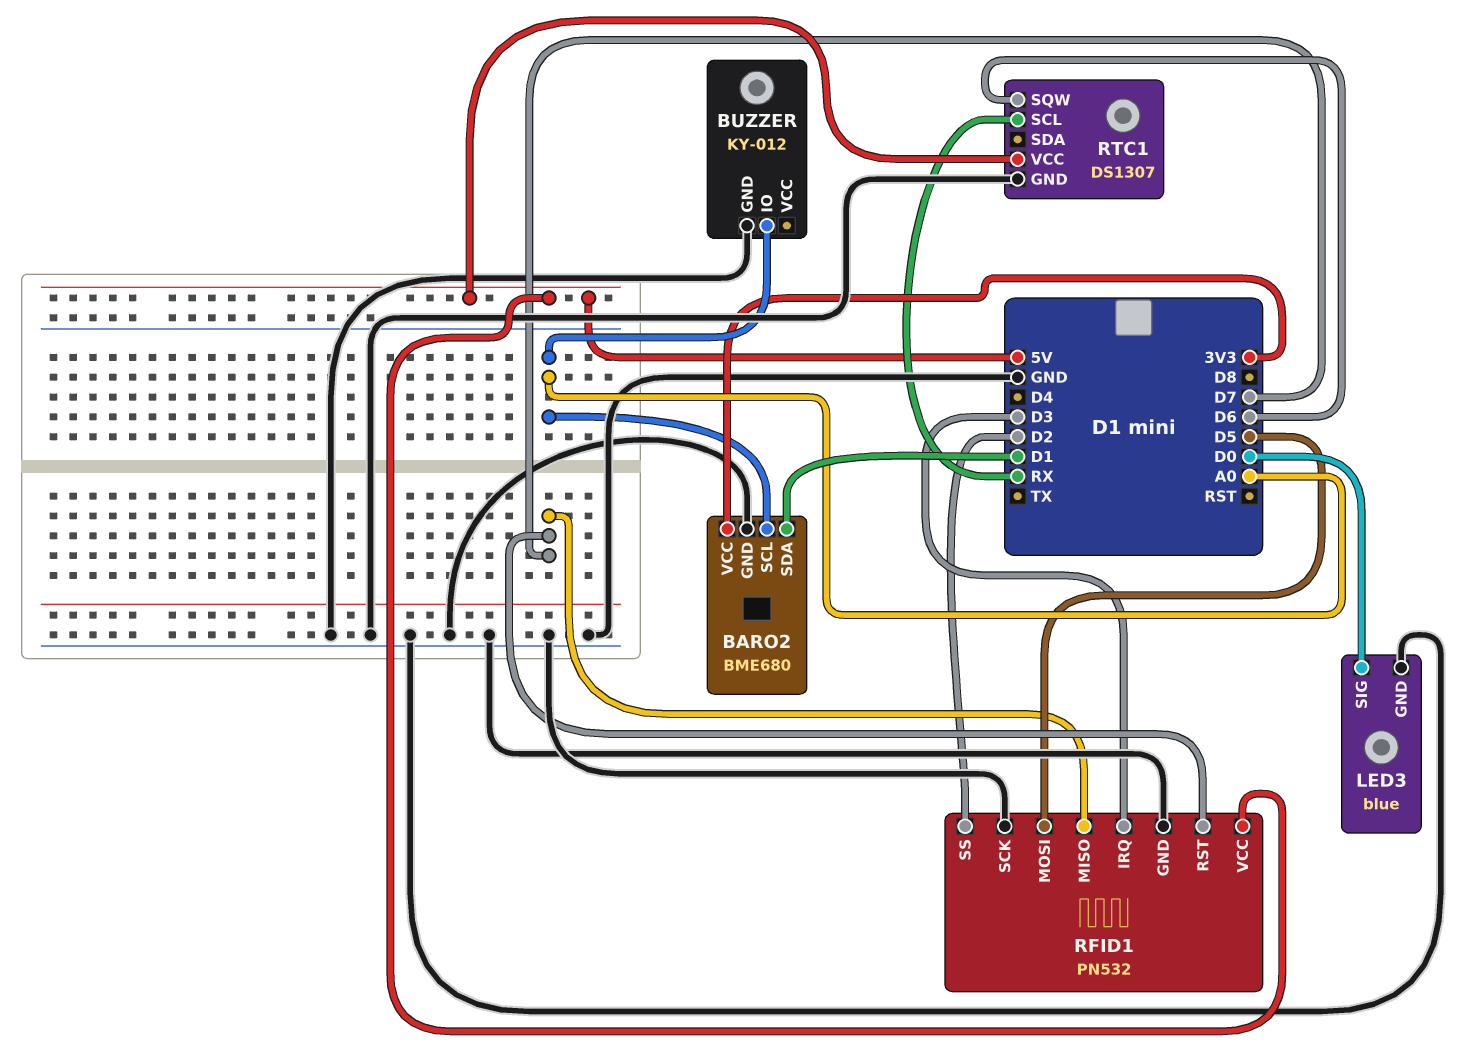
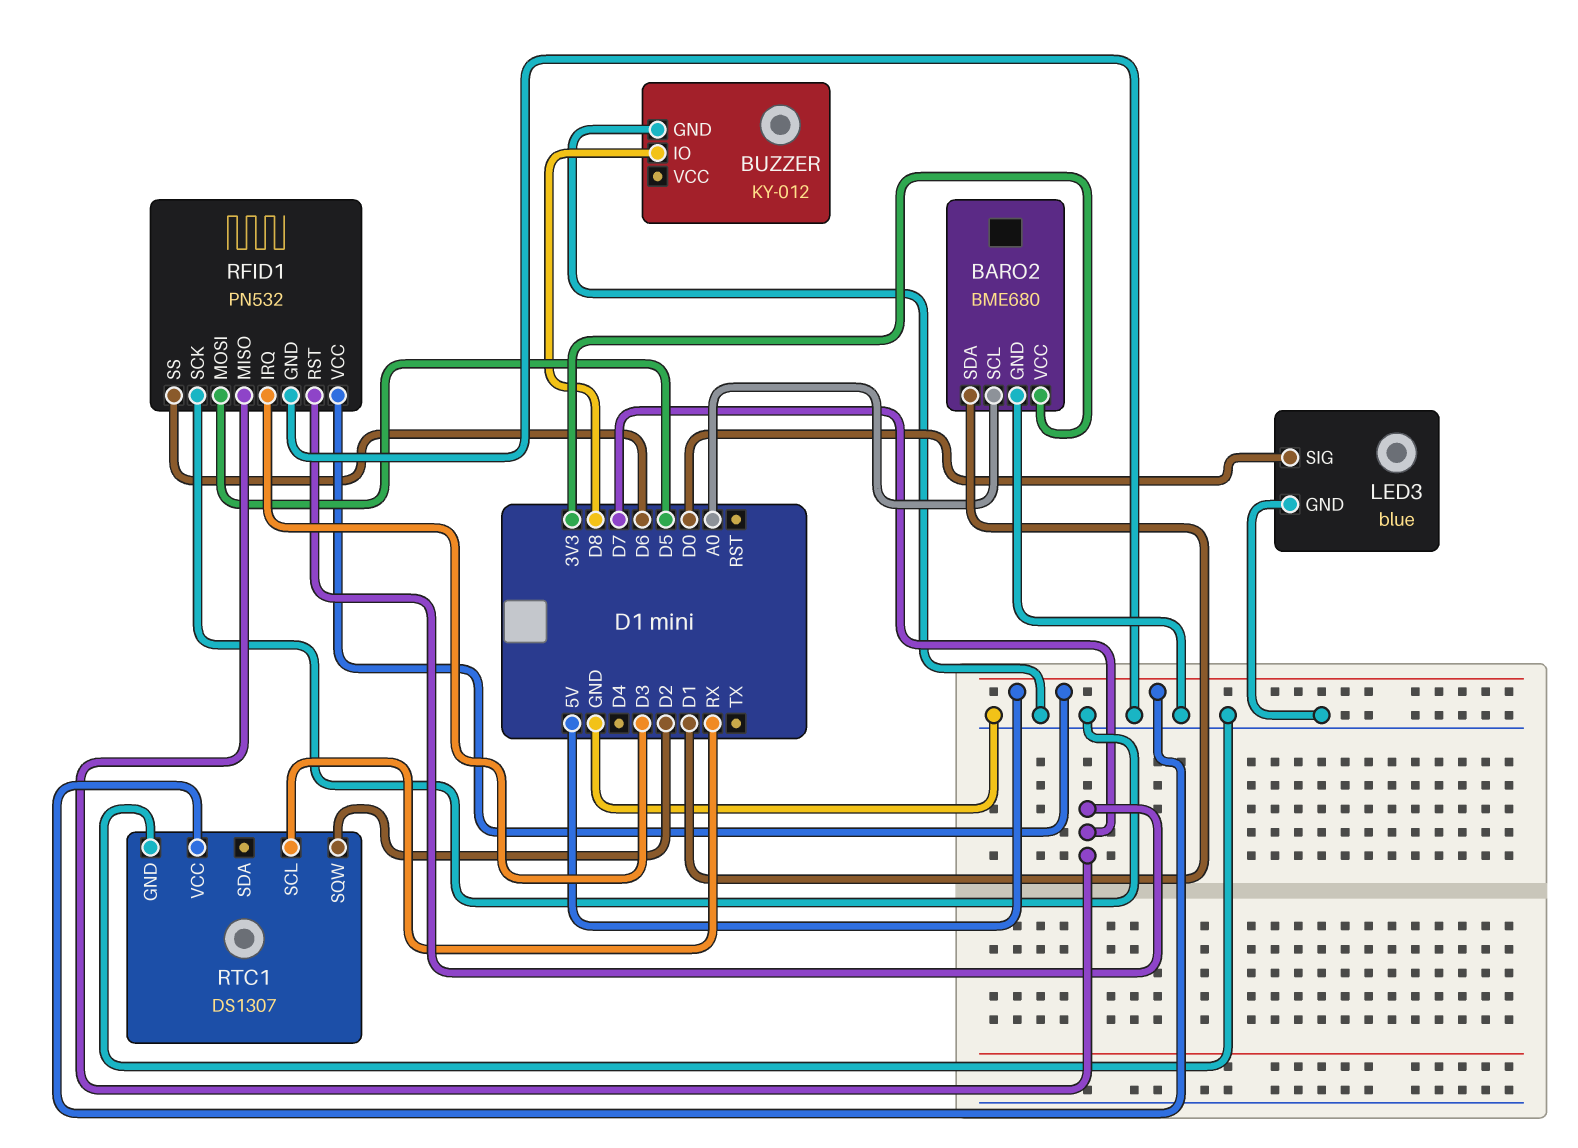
BUZZER pin IO: A0 -> D8
RFID1 pin SS: D2 -> D6
RTC1 pin SQW: D6 -> D2

